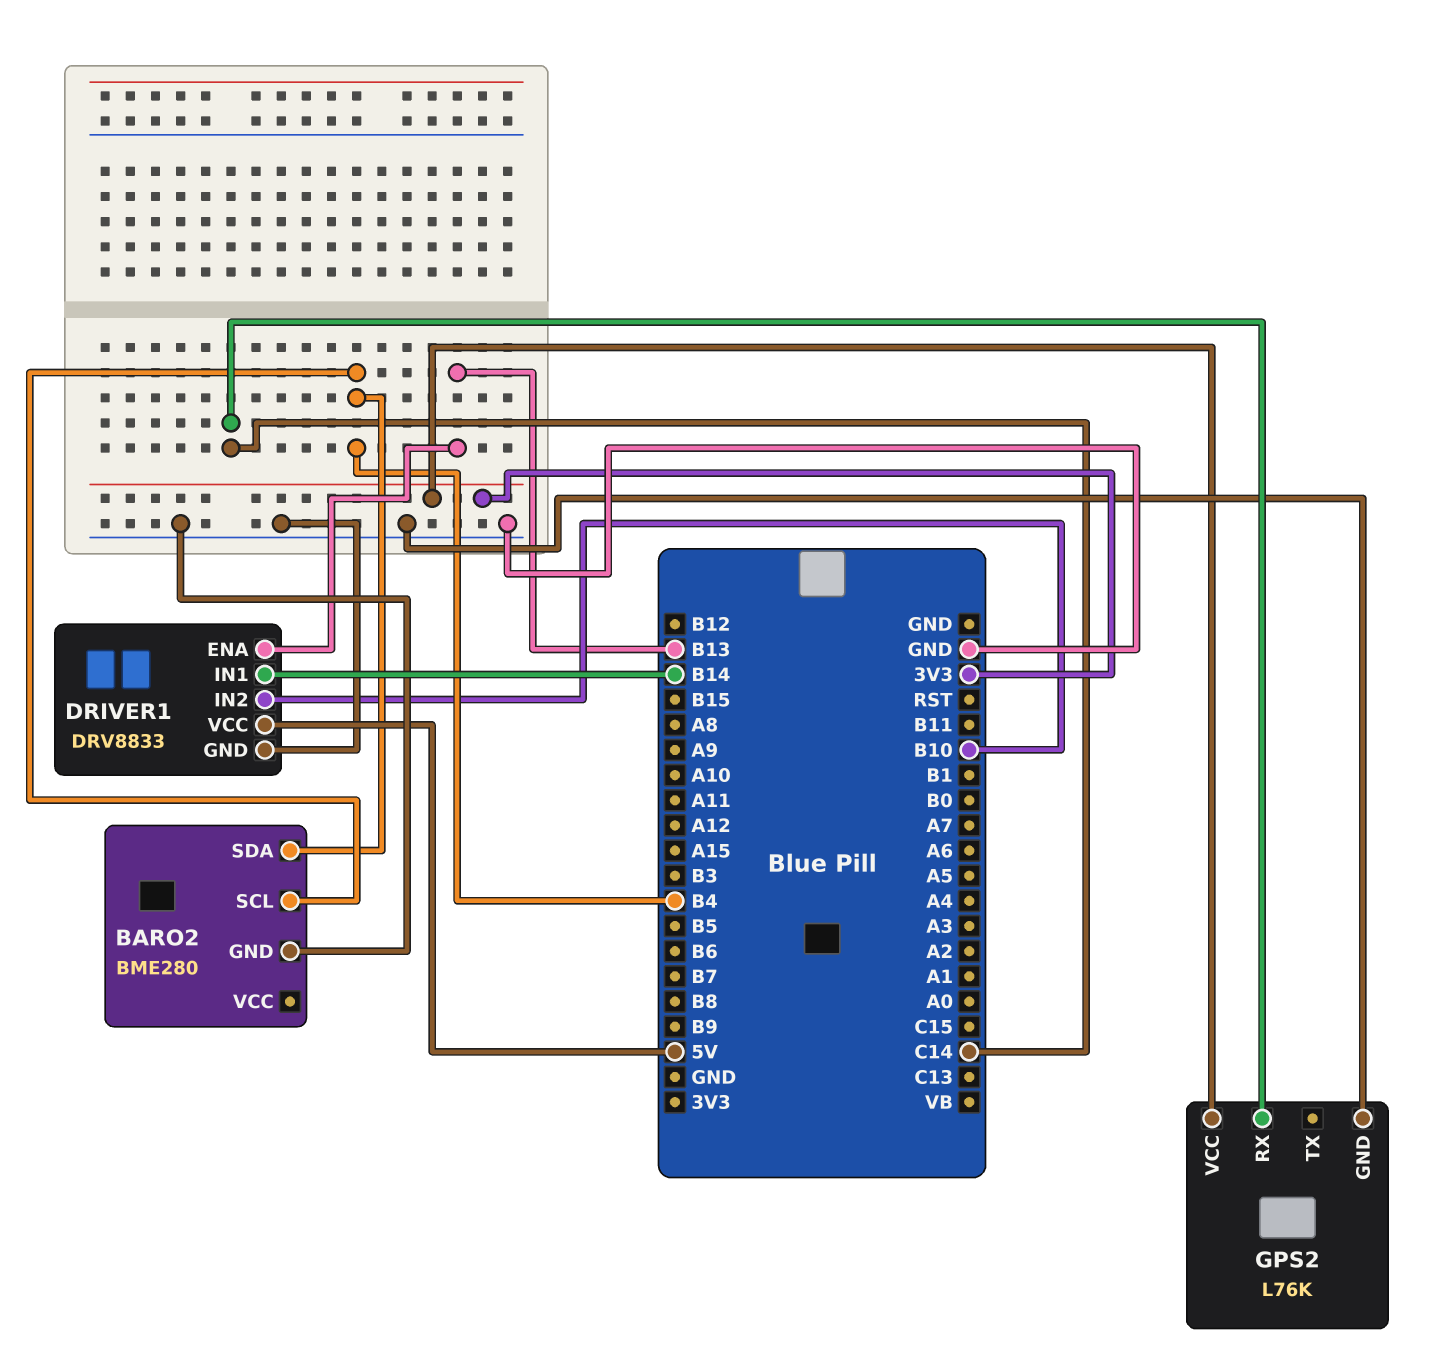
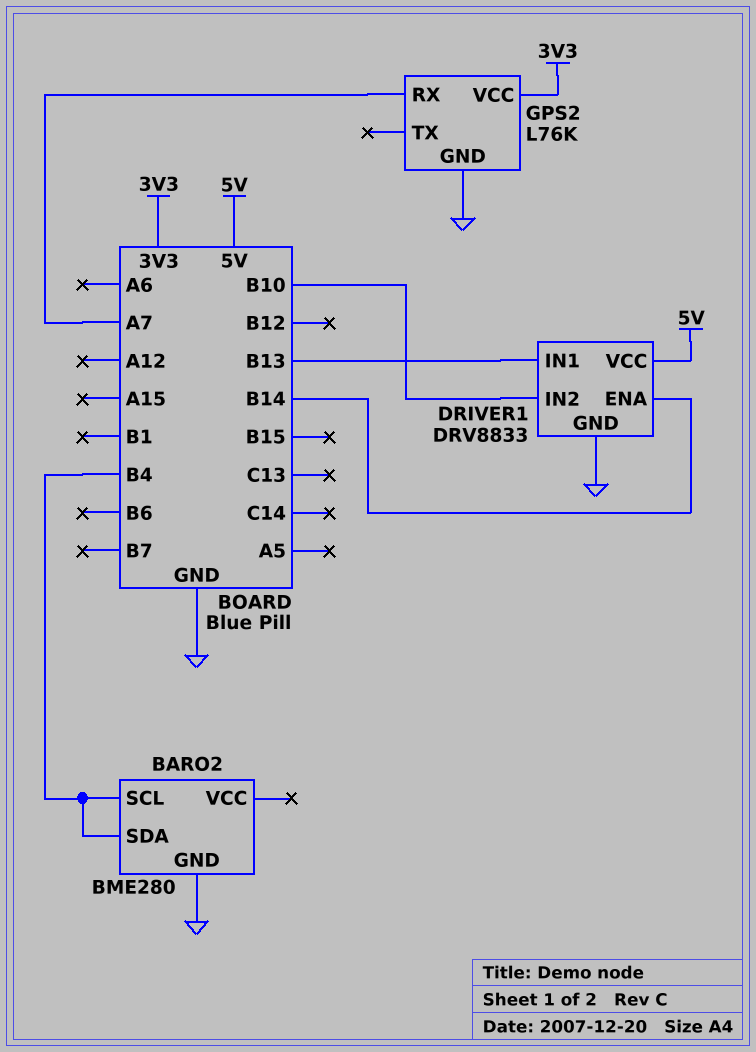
DRIVER1 pin ENA: B13 -> B14
DRIVER1 pin IN1: B14 -> B13
GPS2 pin RX: C14 -> A7

